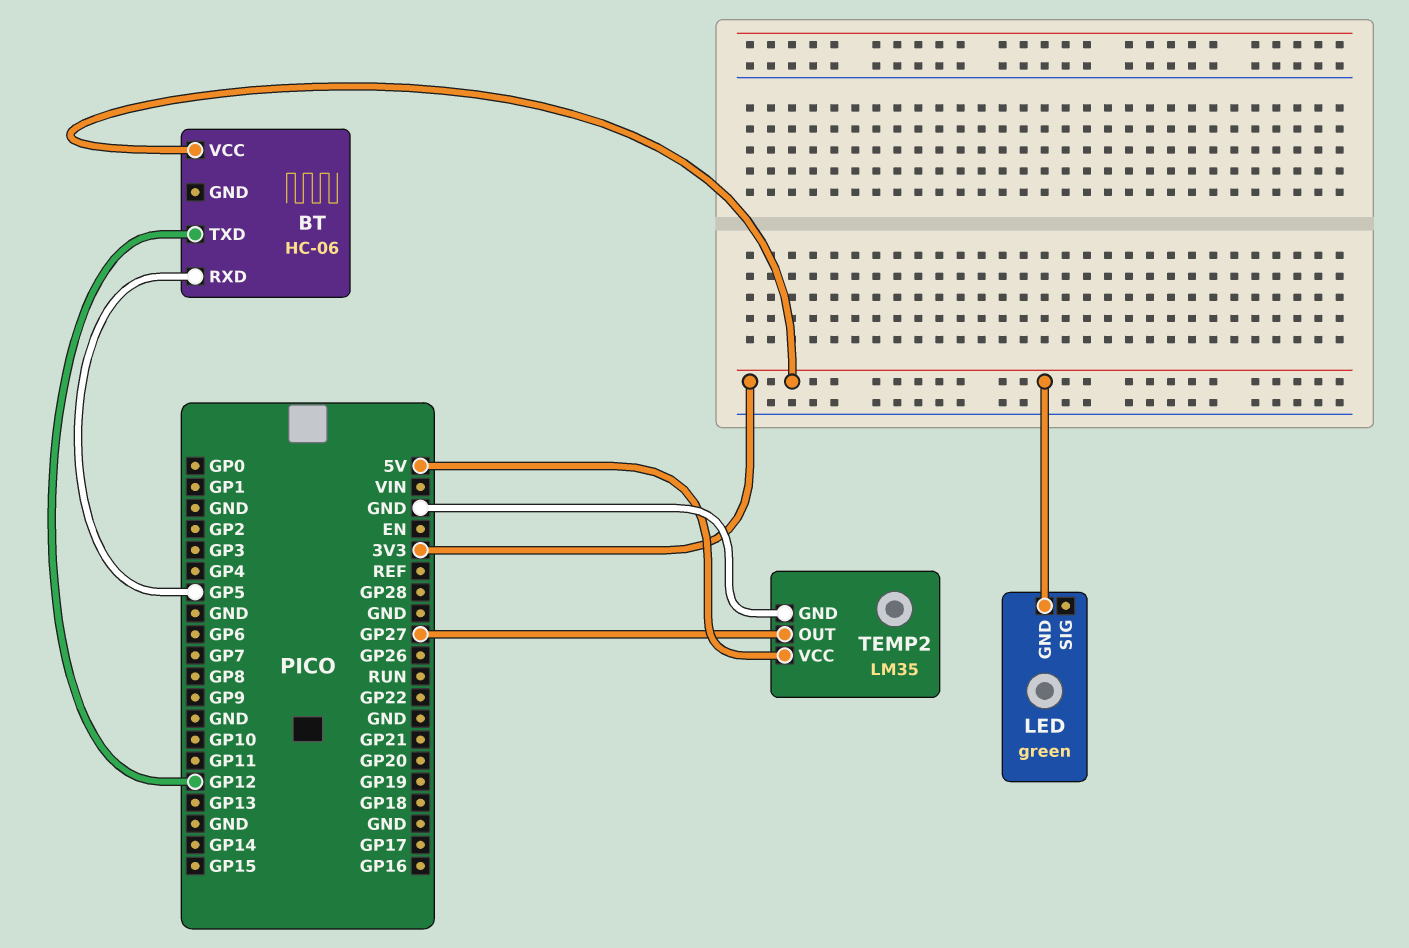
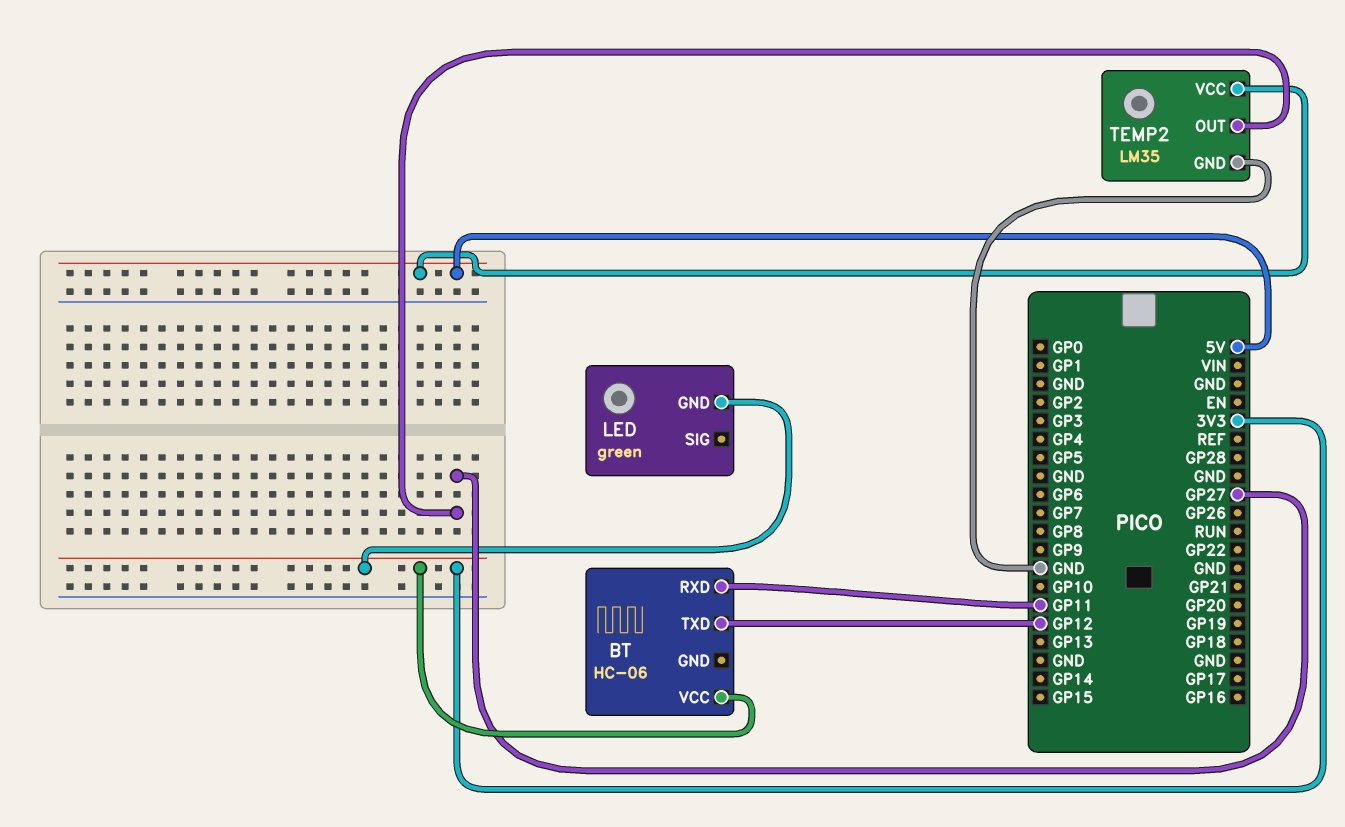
BT pin RXD: GP5 -> GP11

